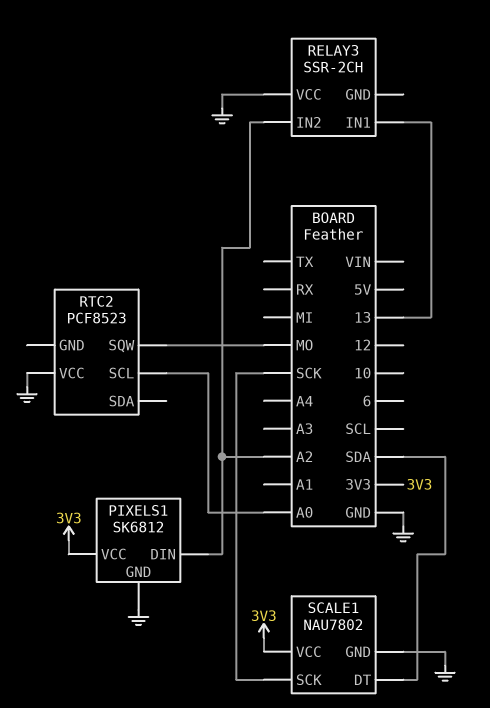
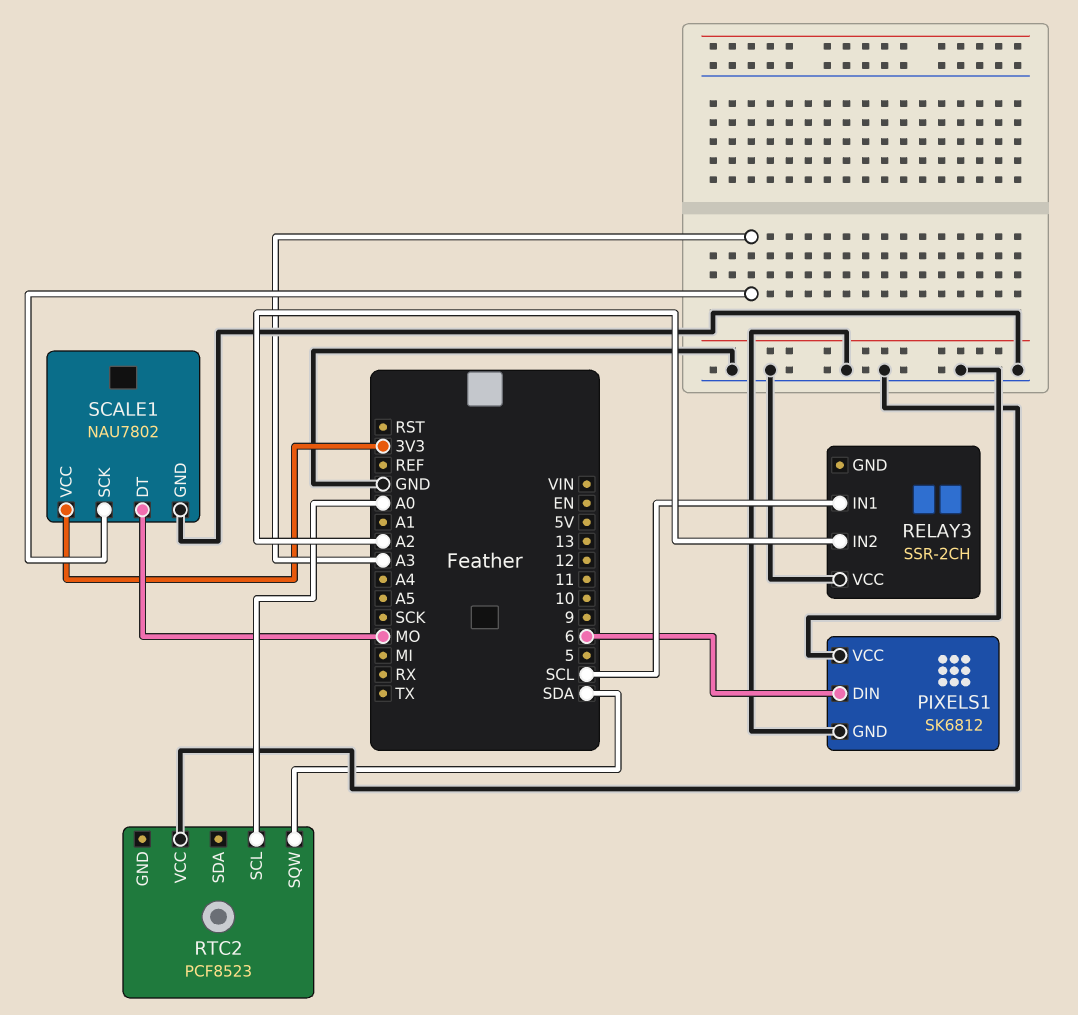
PIXELS1 pin DIN: A2 -> 6
PIXELS1 pin VCC: 3V3 -> GND
RELAY3 pin IN1: 13 -> SCL
RTC2 pin SQW: MO -> SDA
SCALE1 pin DT: SDA -> MO
SCALE1 pin SCK: SCK -> A3

